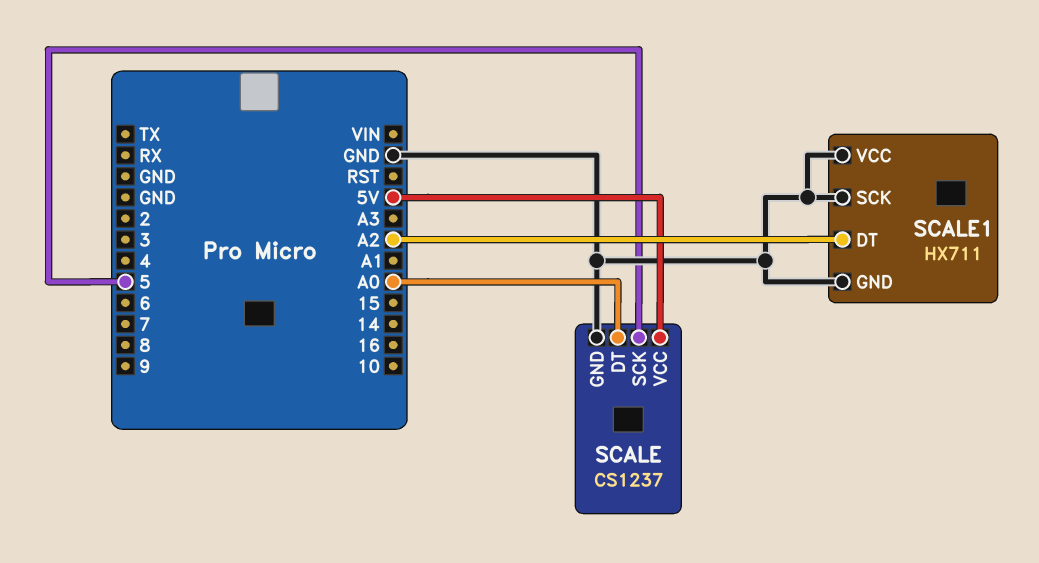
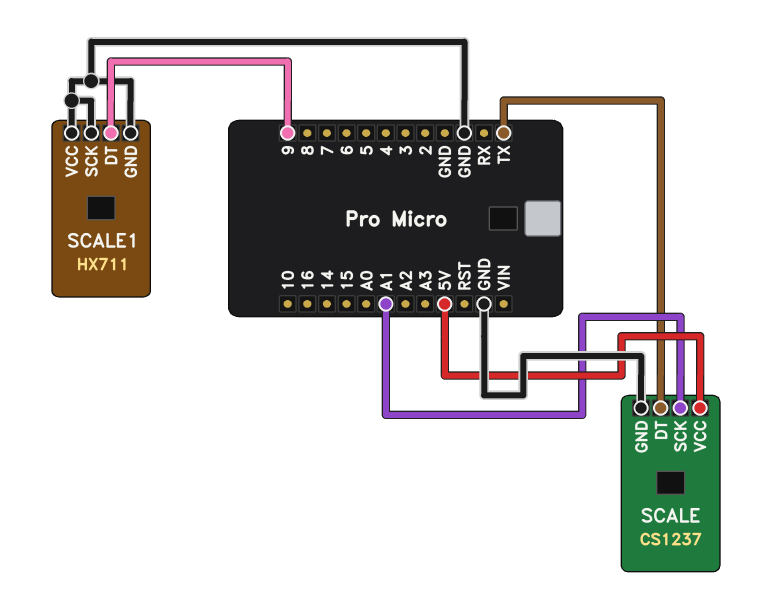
SCALE pin DT: A0 -> TX
SCALE pin SCK: 5 -> A1
SCALE1 pin DT: A2 -> 9

